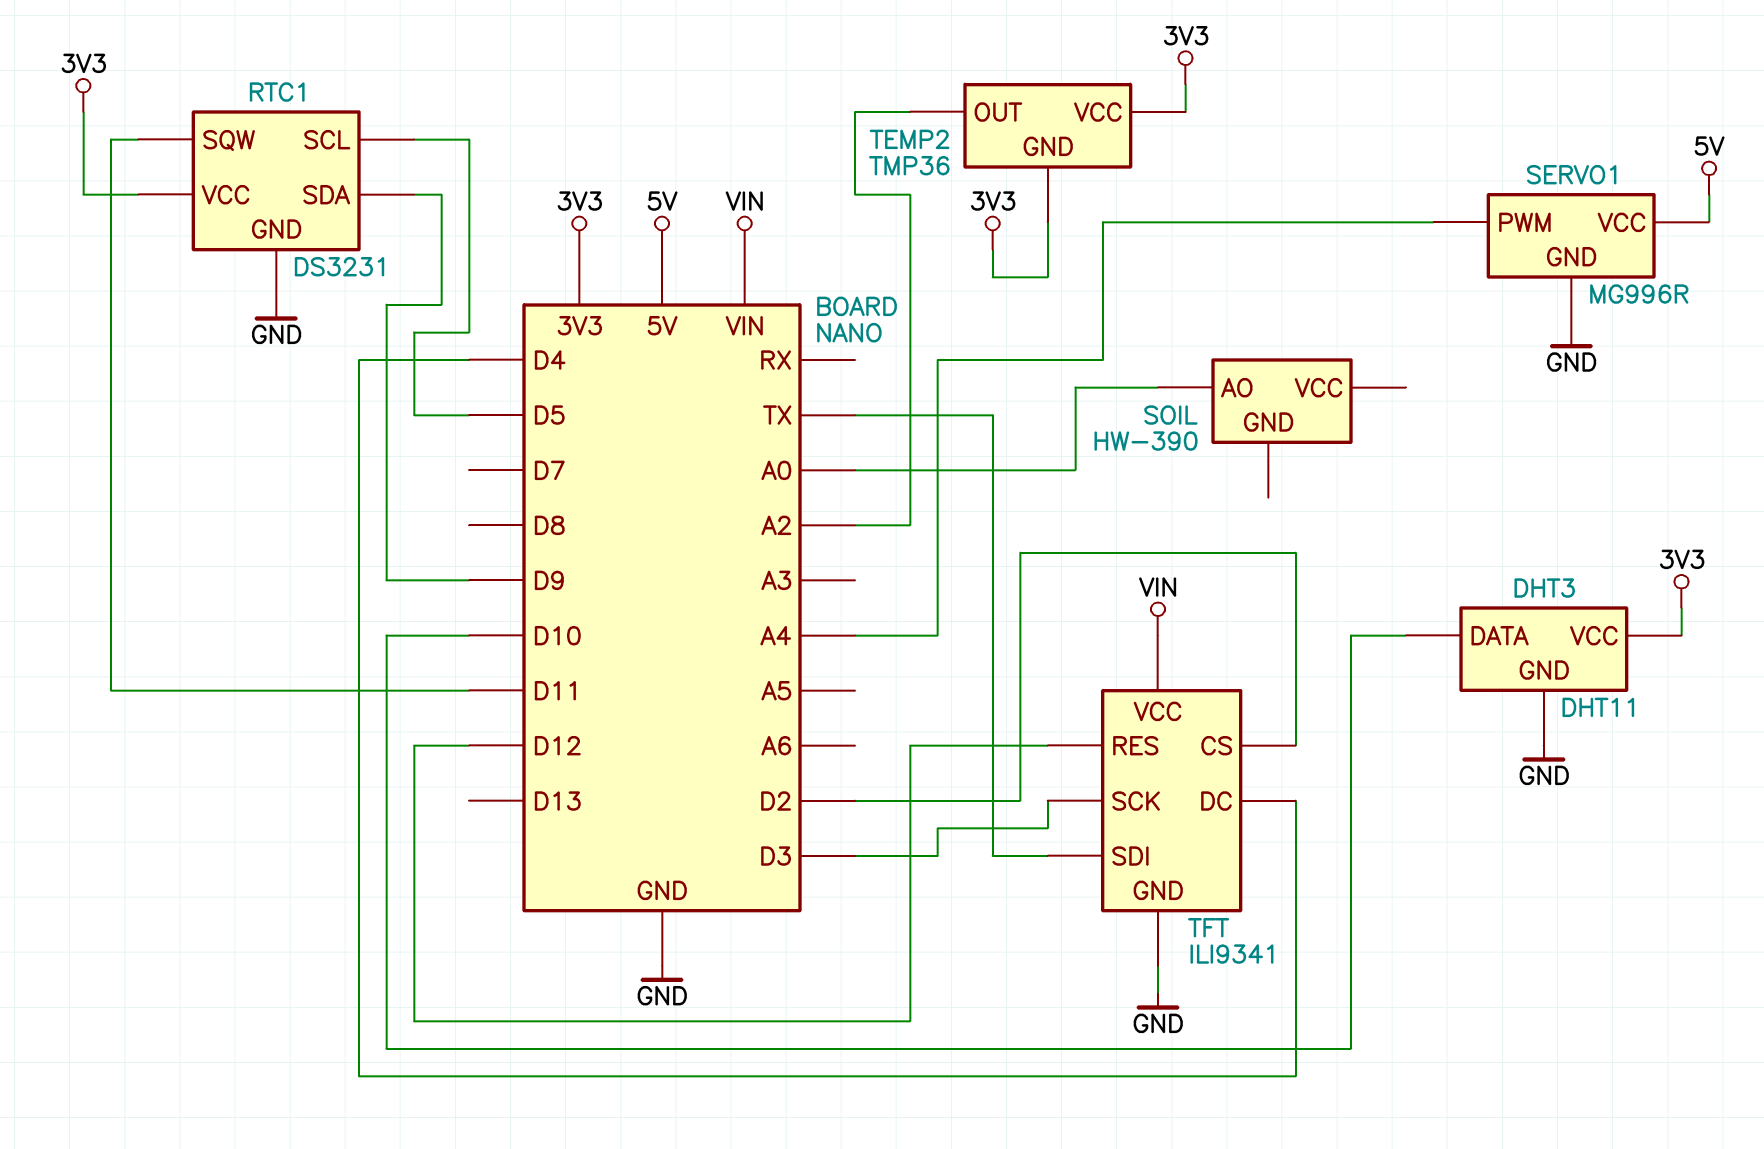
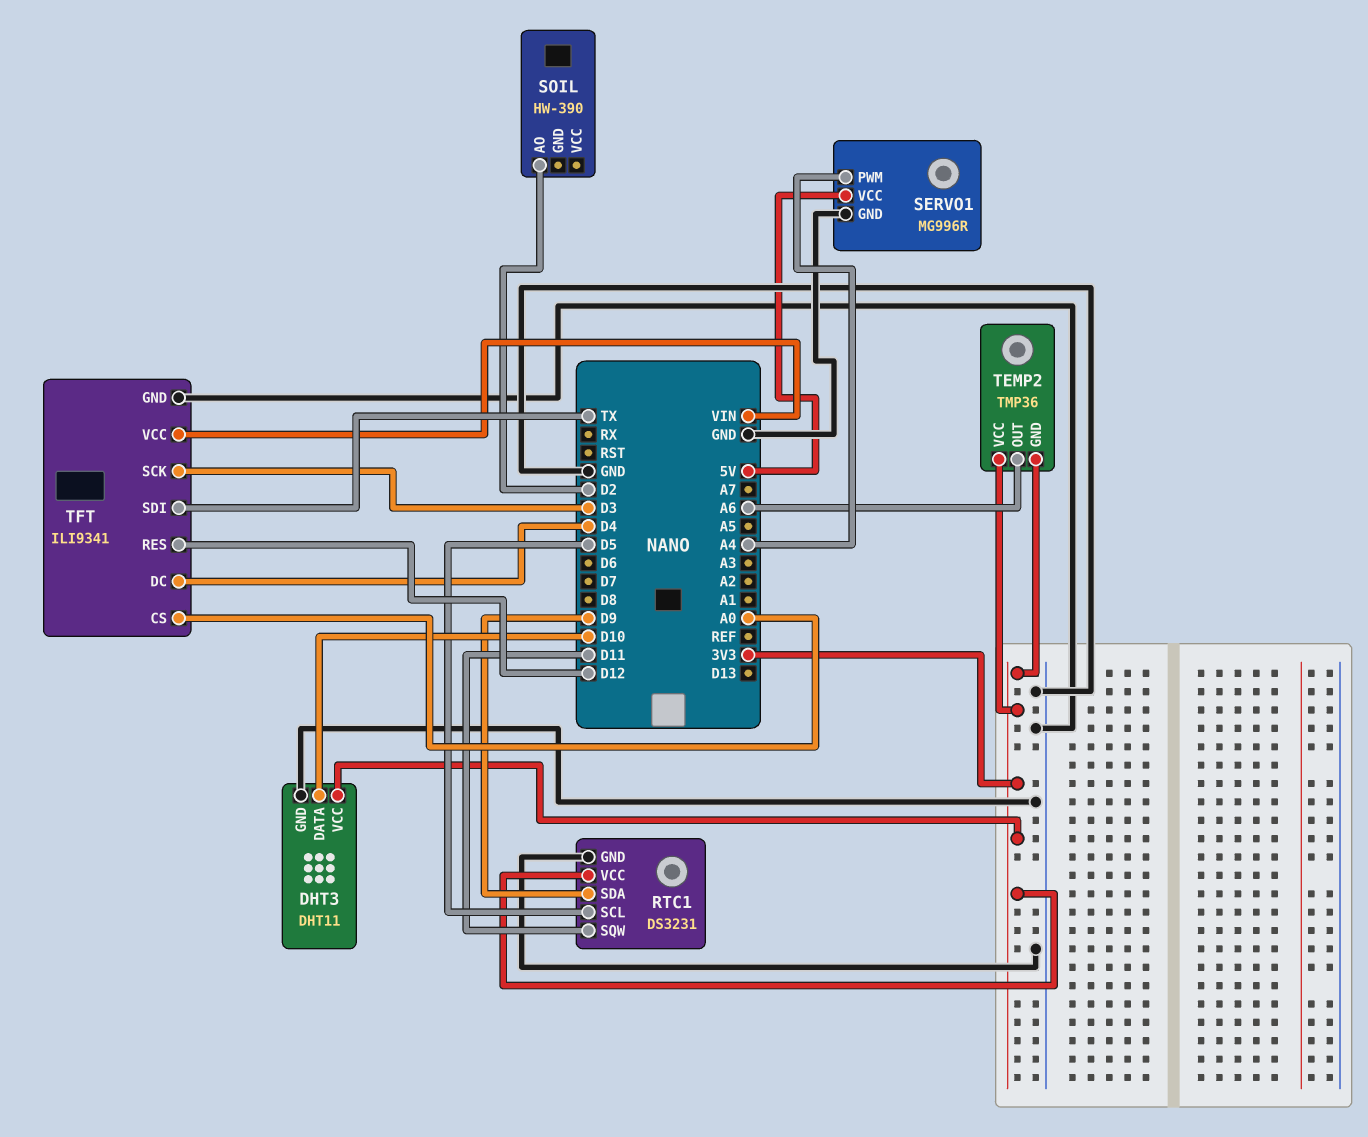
SOIL pin AO: A0 -> D2
TEMP2 pin OUT: A2 -> A6
TFT pin CS: D2 -> A0

